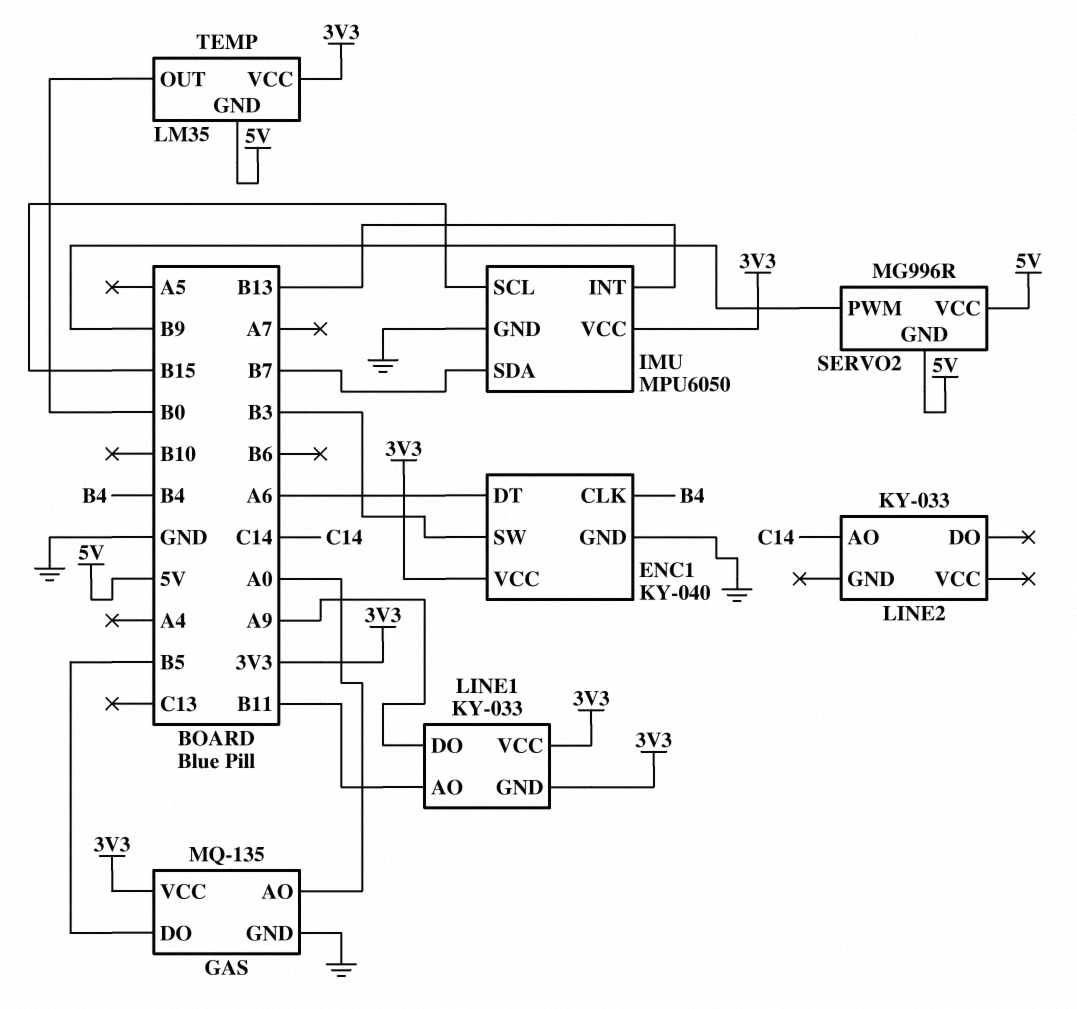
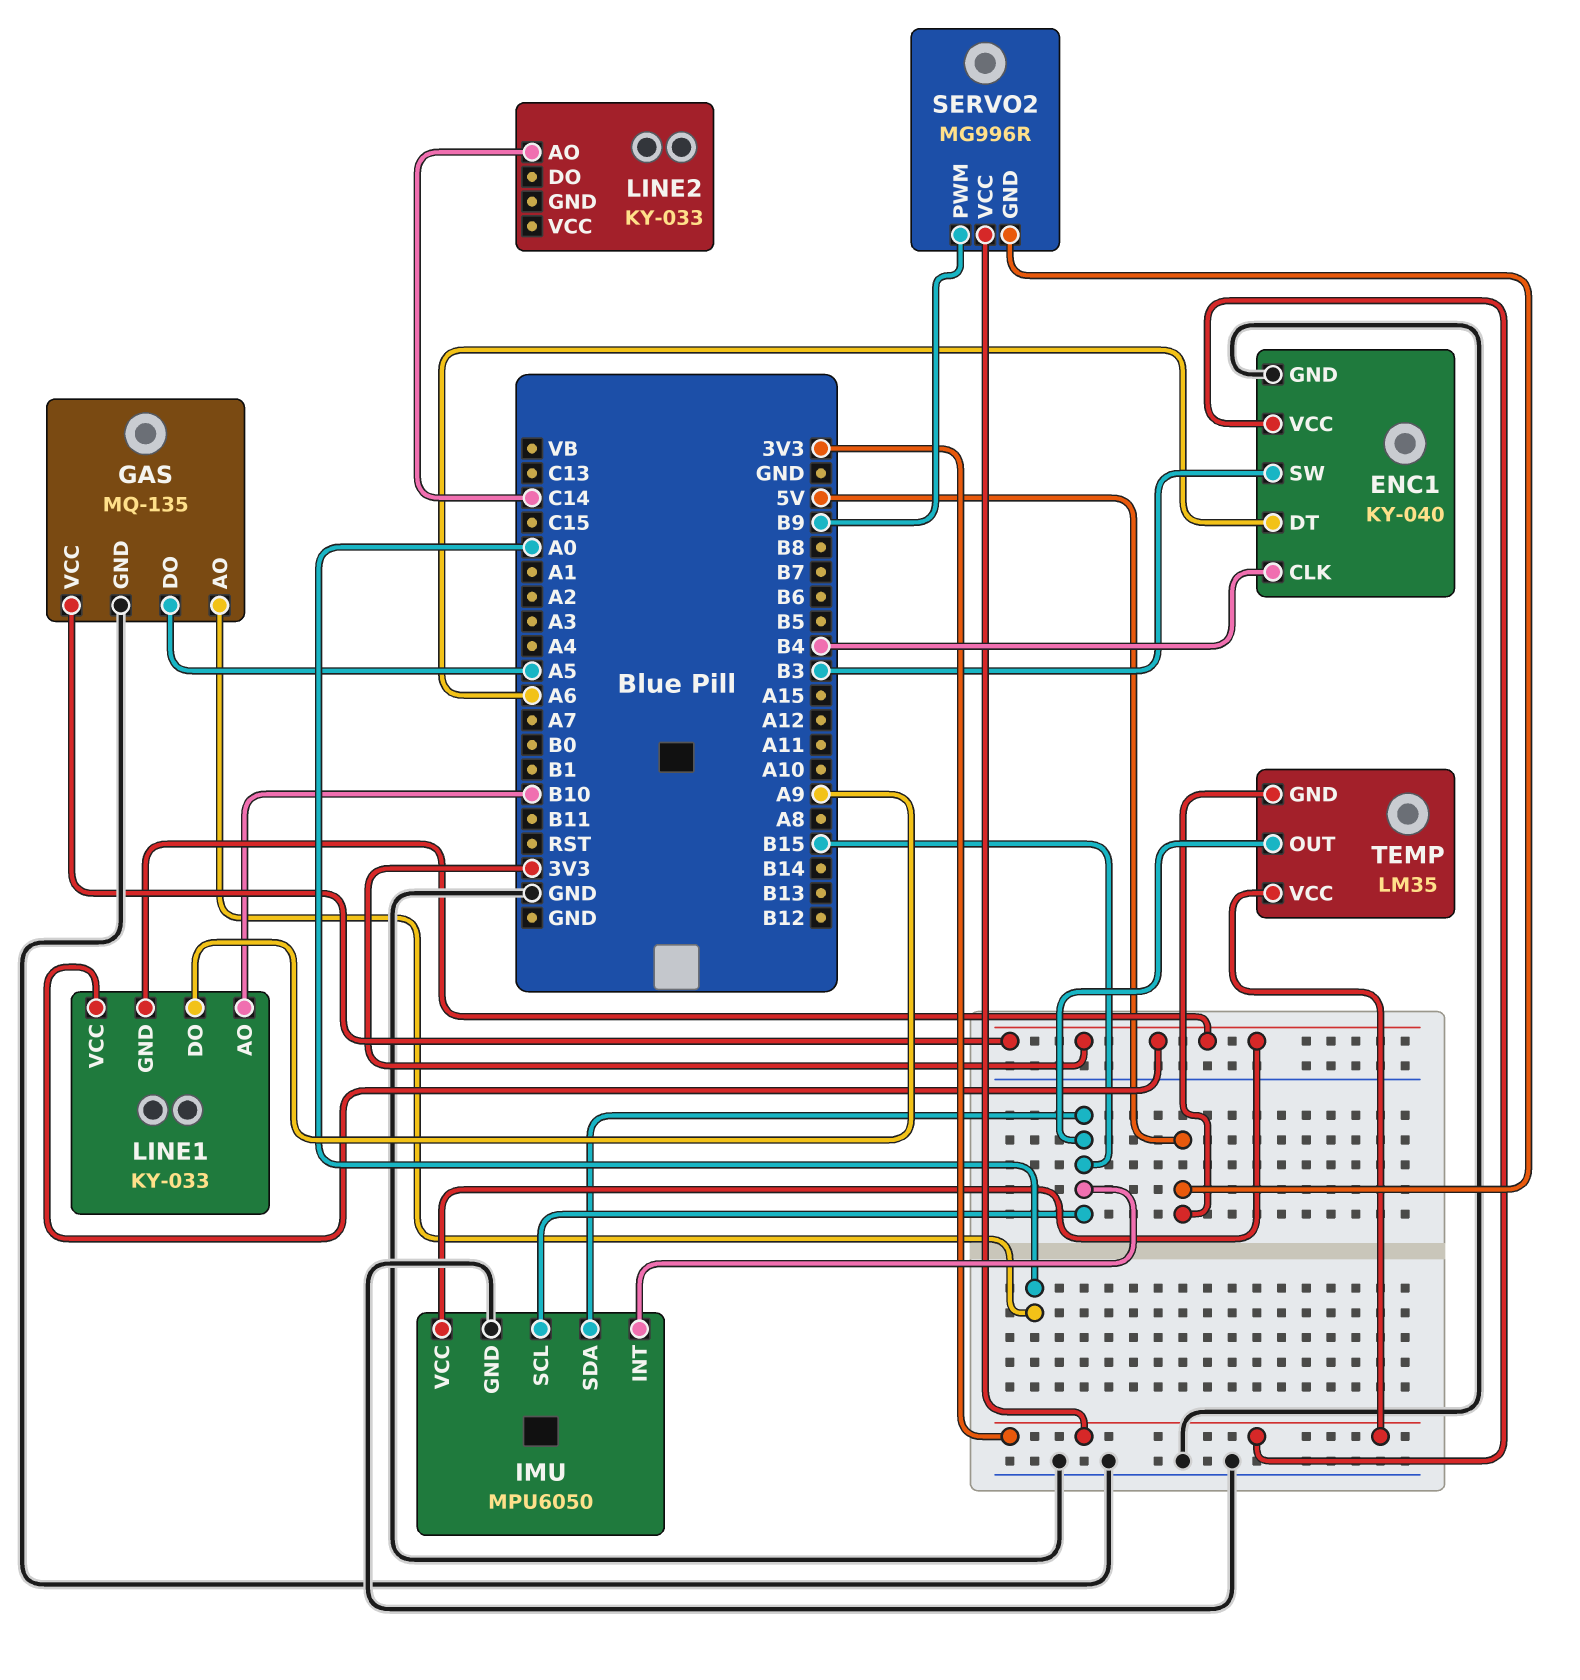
GAS pin DO: B5 -> A5
IMU pin INT: B13 -> B15
IMU pin SDA: B7 -> B15
LINE1 pin AO: B11 -> B10
SERVO2 pin VCC: 5V -> 3V3
TEMP pin OUT: B0 -> B15

